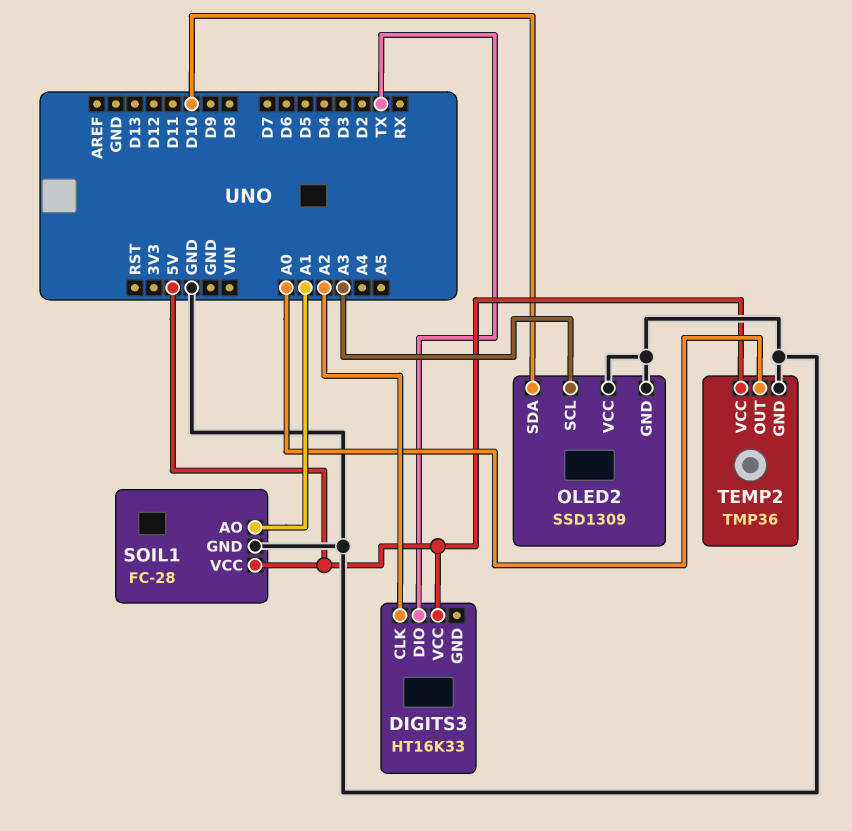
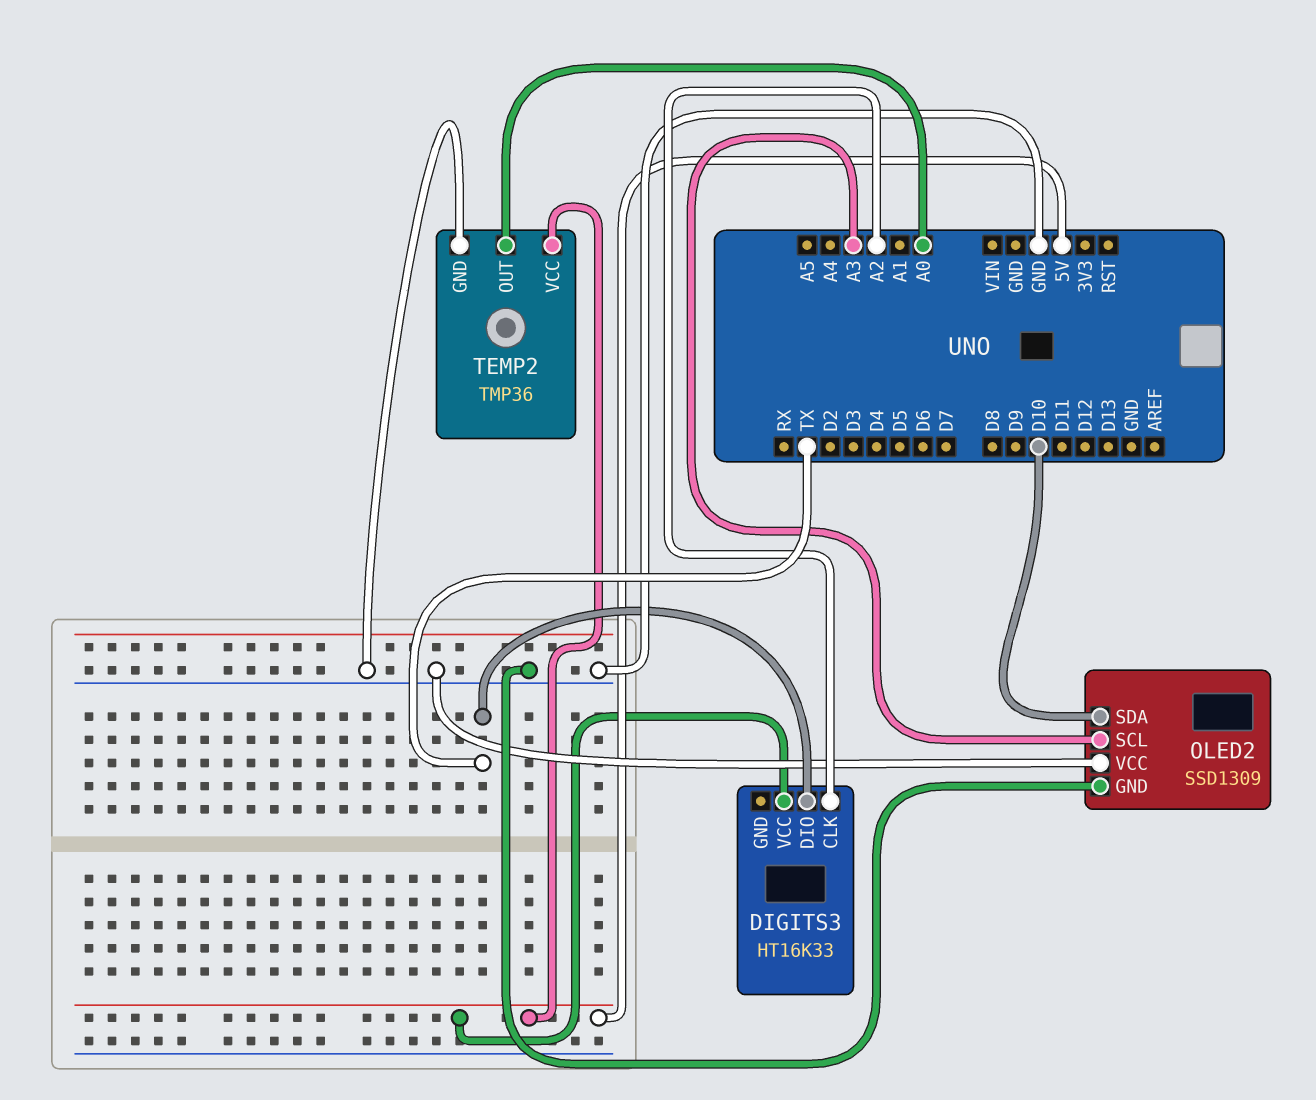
SOIL1: FC-28 -> none
SOIL1 pin AO: A1 -> none
SOIL1 pin GND: GND -> none
SOIL1 pin VCC: 5V -> none

